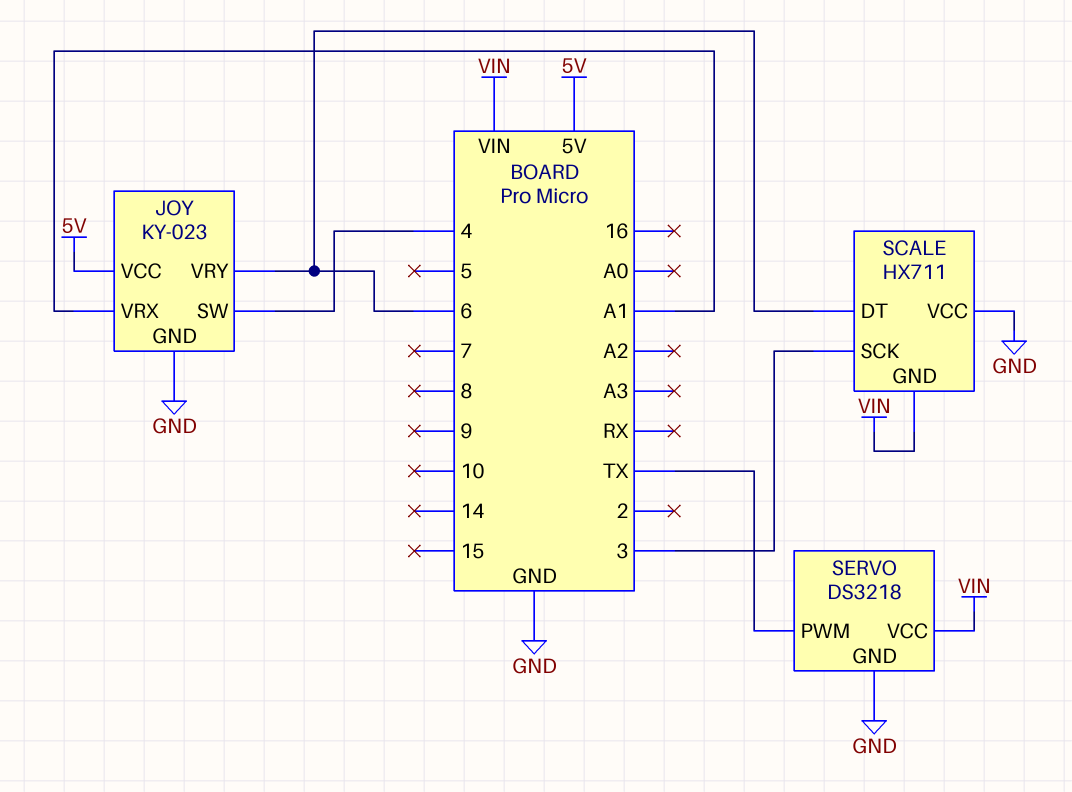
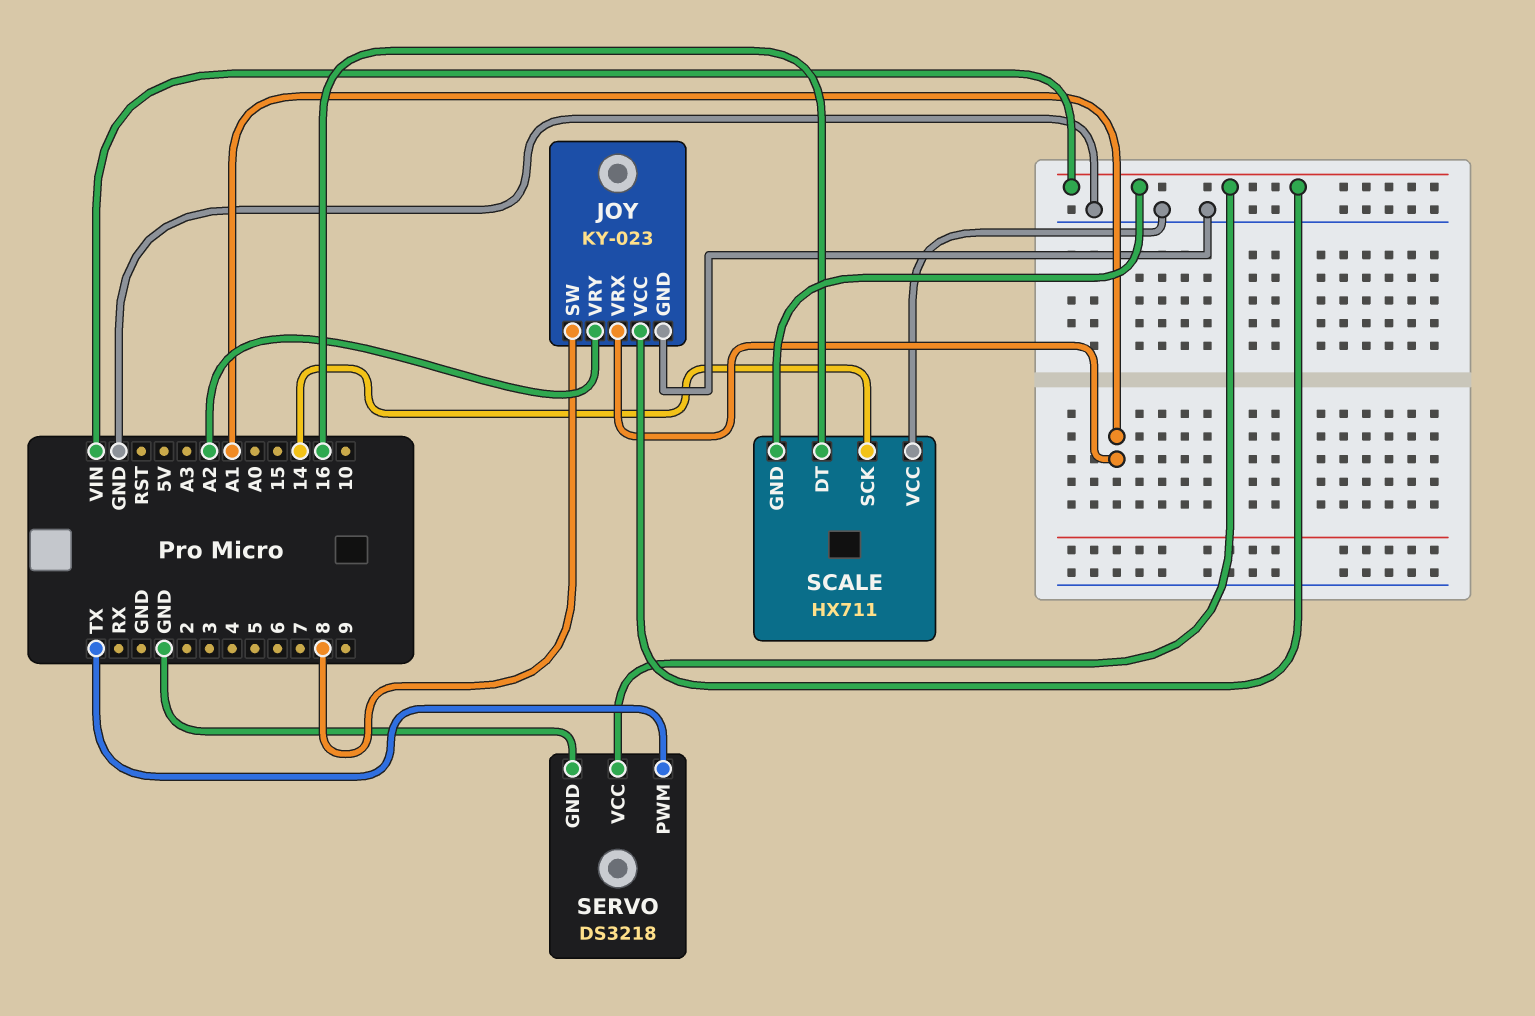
JOY pin SW: 4 -> 8
JOY pin VCC: 5V -> VIN
JOY pin VRY: 6 -> A2
SCALE pin DT: 6 -> 16
SCALE pin SCK: 3 -> 14

